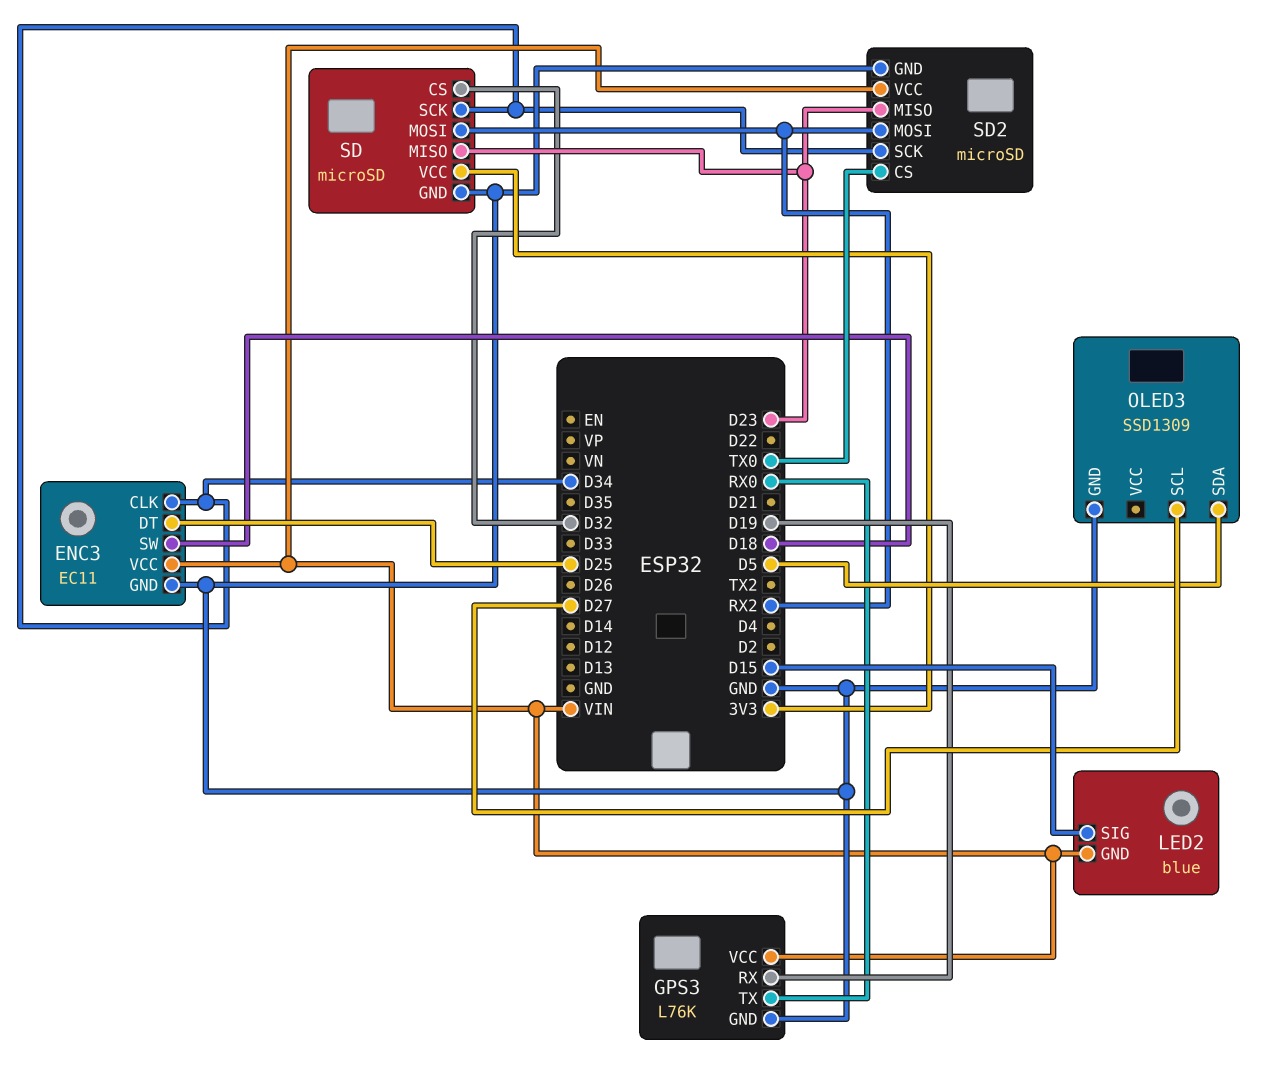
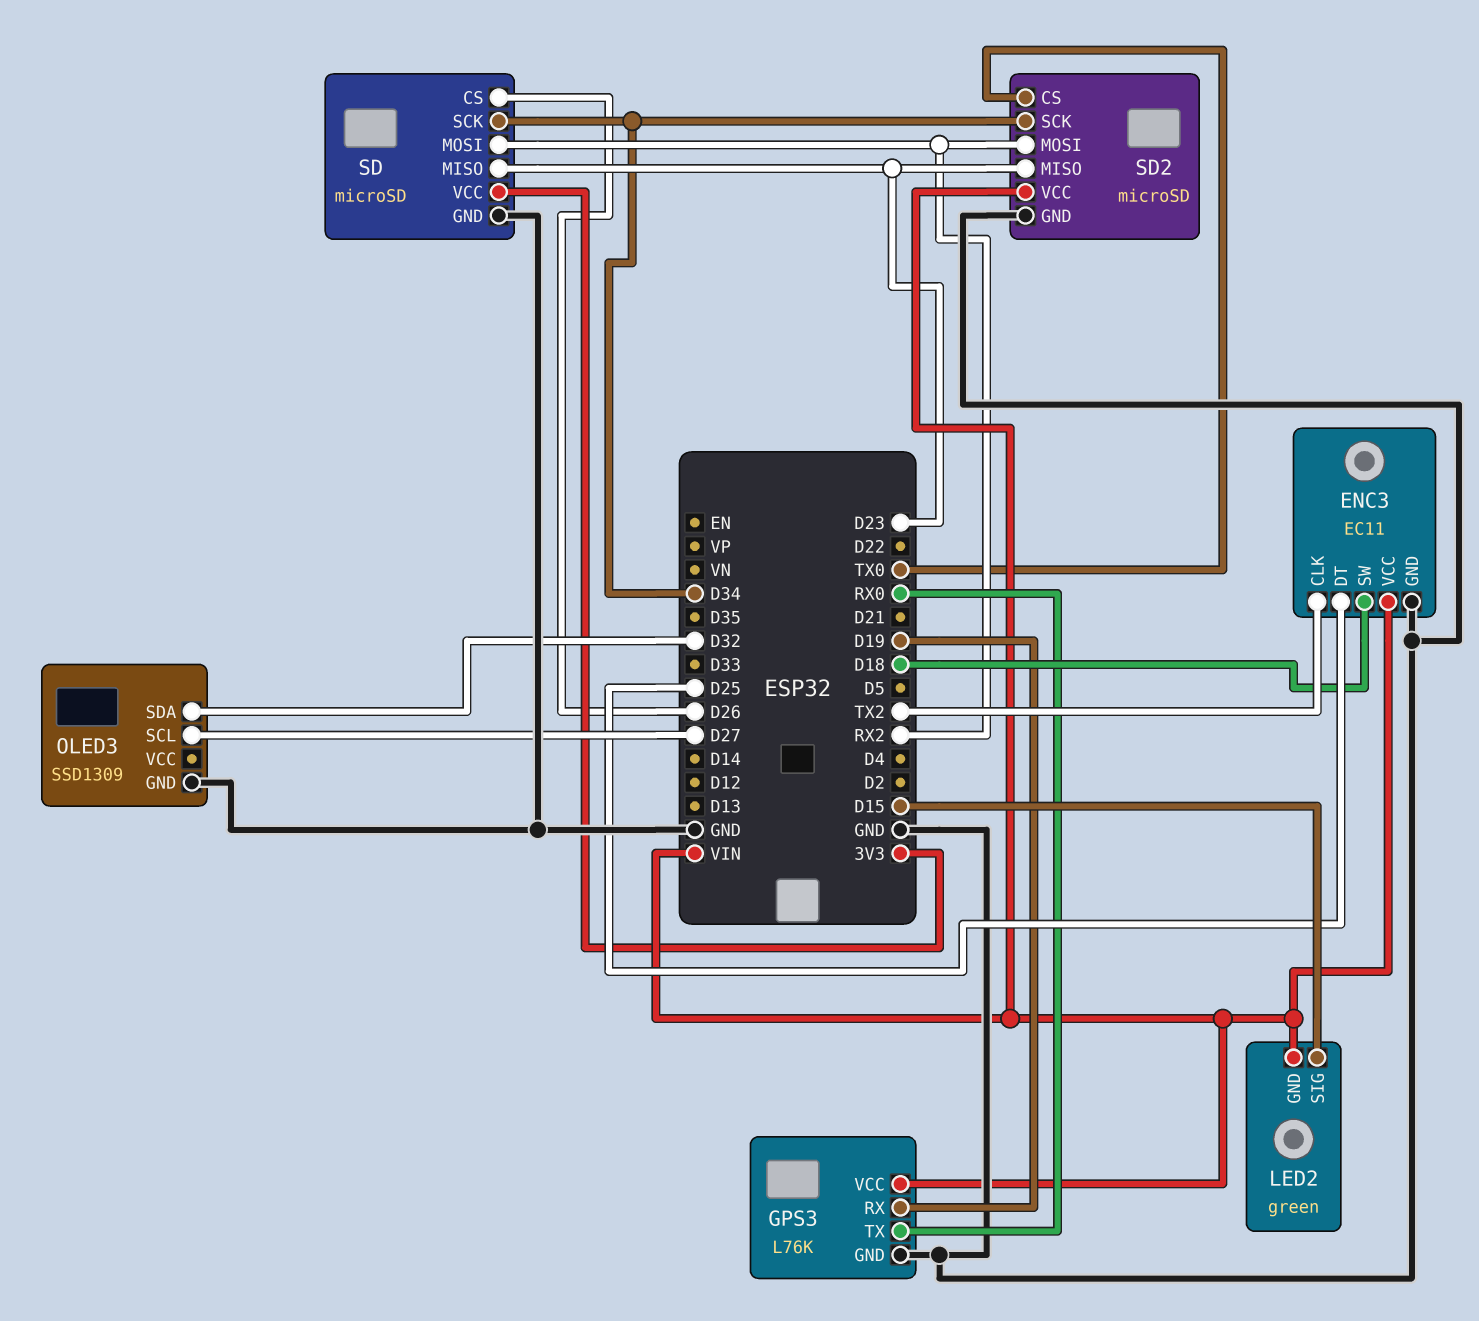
ENC3 pin CLK: D34 -> TX2
LED2: blue -> green
OLED3 pin SDA: D5 -> D32
SD pin CS: D32 -> D26

